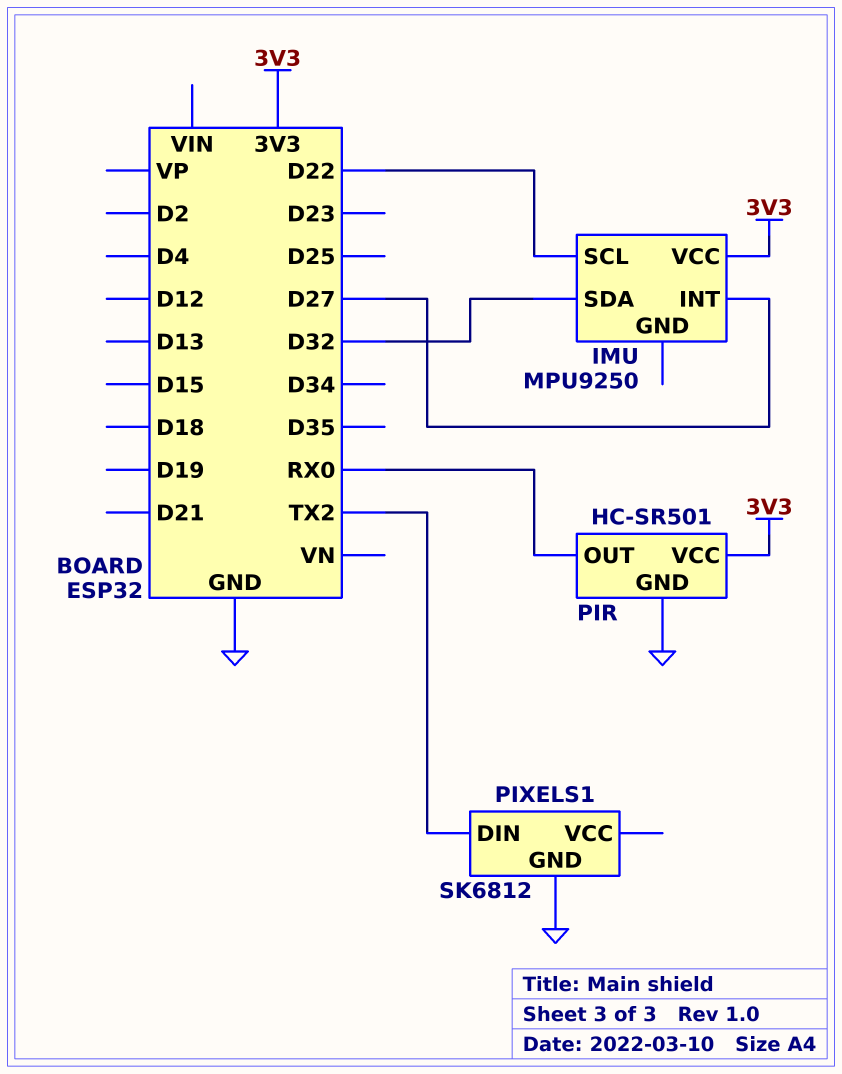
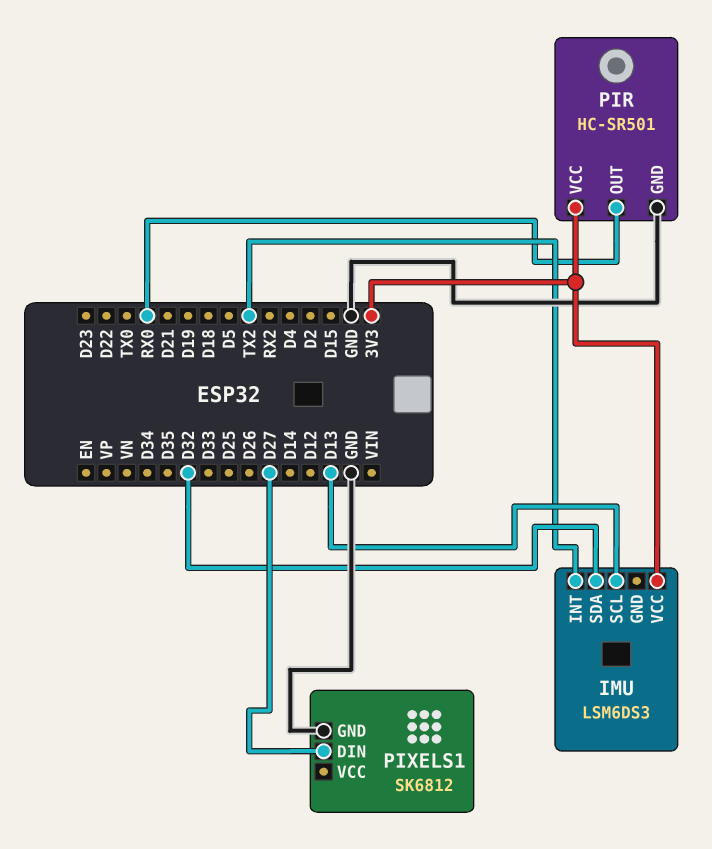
IMU: MPU9250 -> LSM6DS3
IMU pin INT: D27 -> TX2
IMU pin SCL: D22 -> D13
PIXELS1 pin DIN: TX2 -> D27

